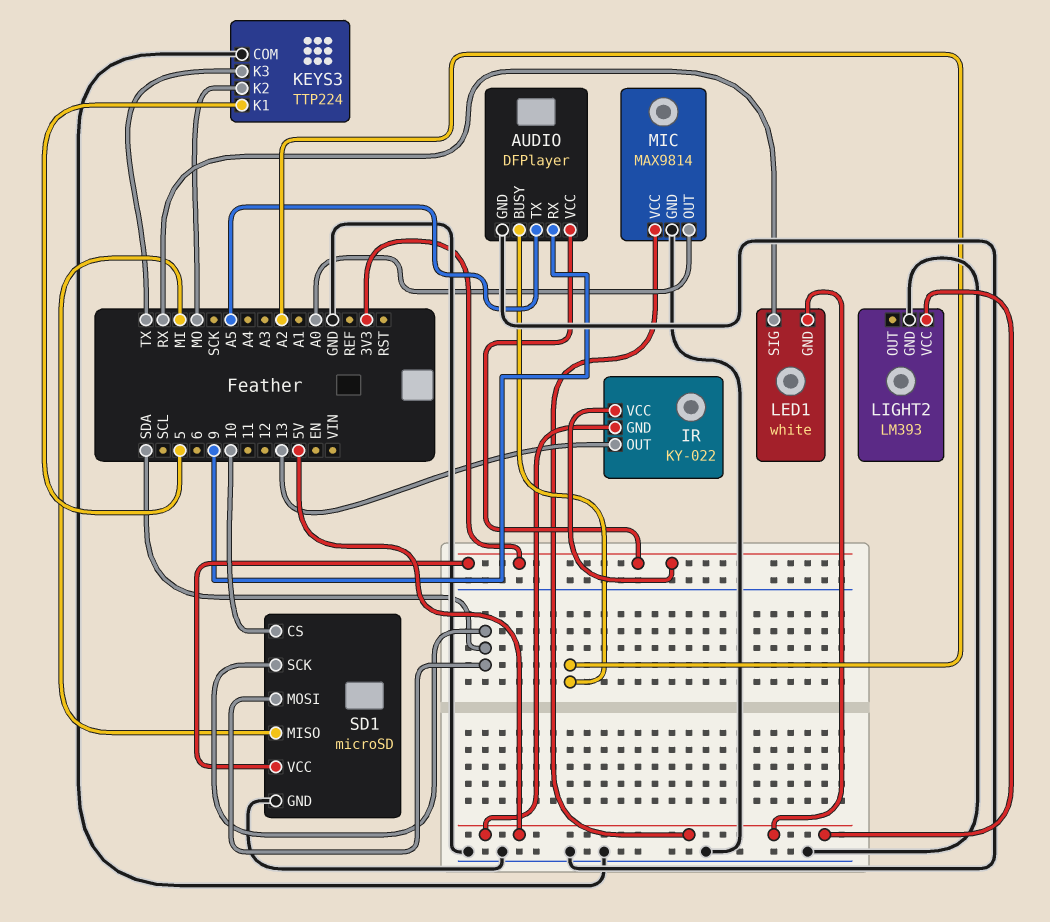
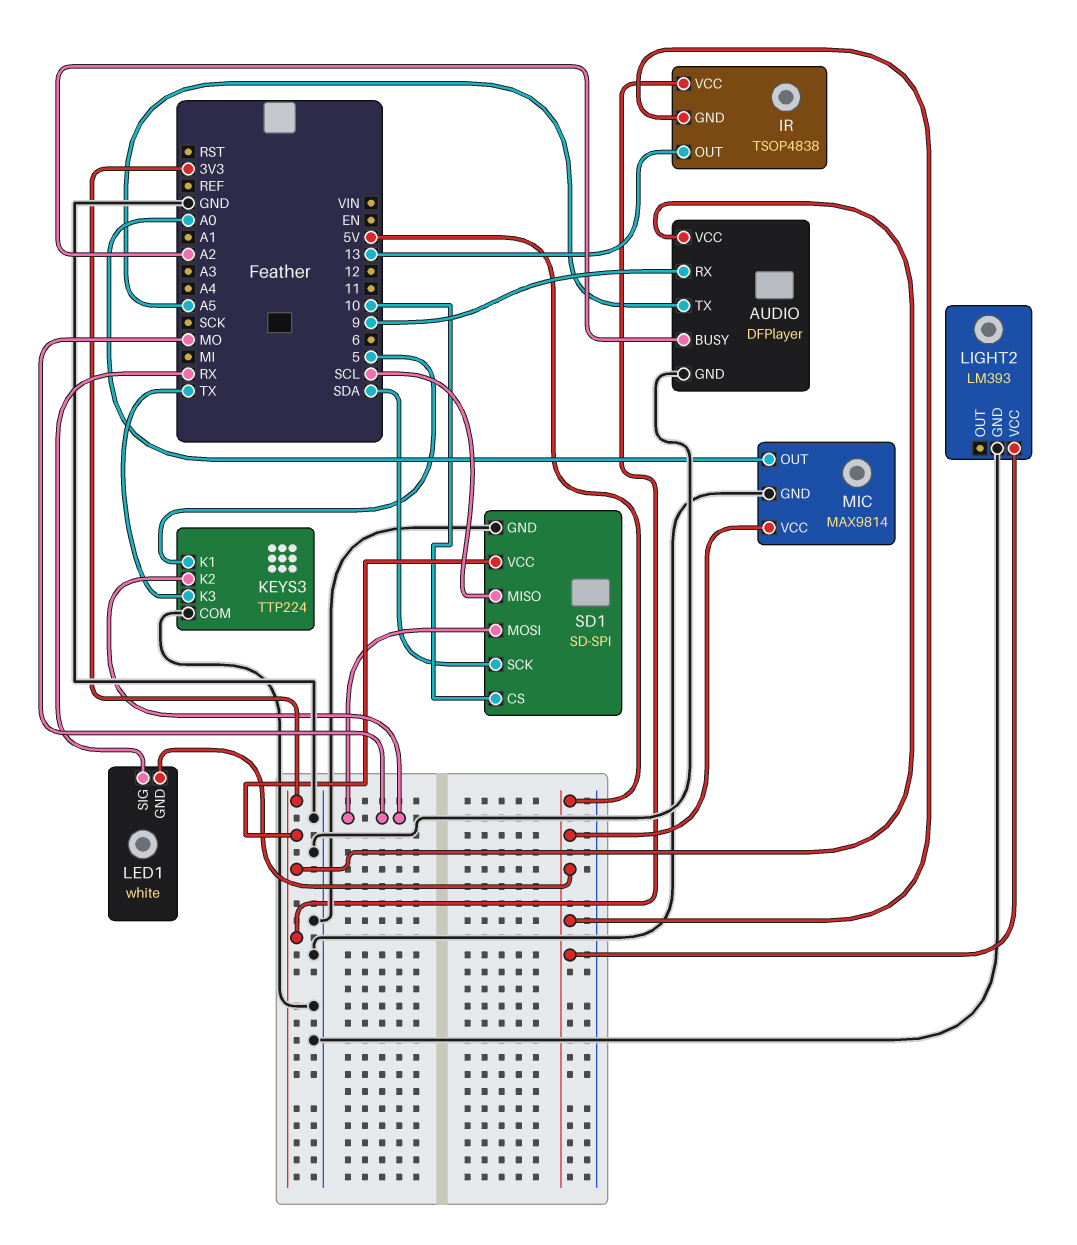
IR: KY-022 -> TSOP4838
SD1: microSD -> SD-SPI
SD1 pin MISO: MI -> SCL
SD1 pin MOSI: SDA -> MO

